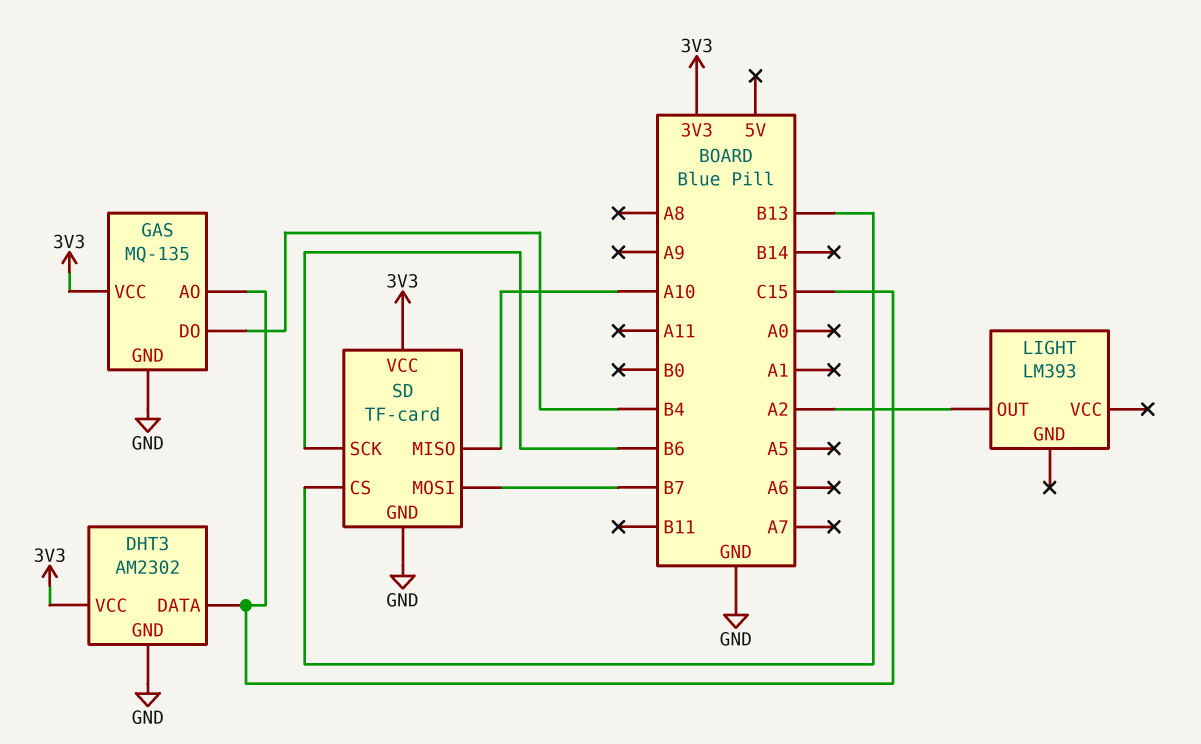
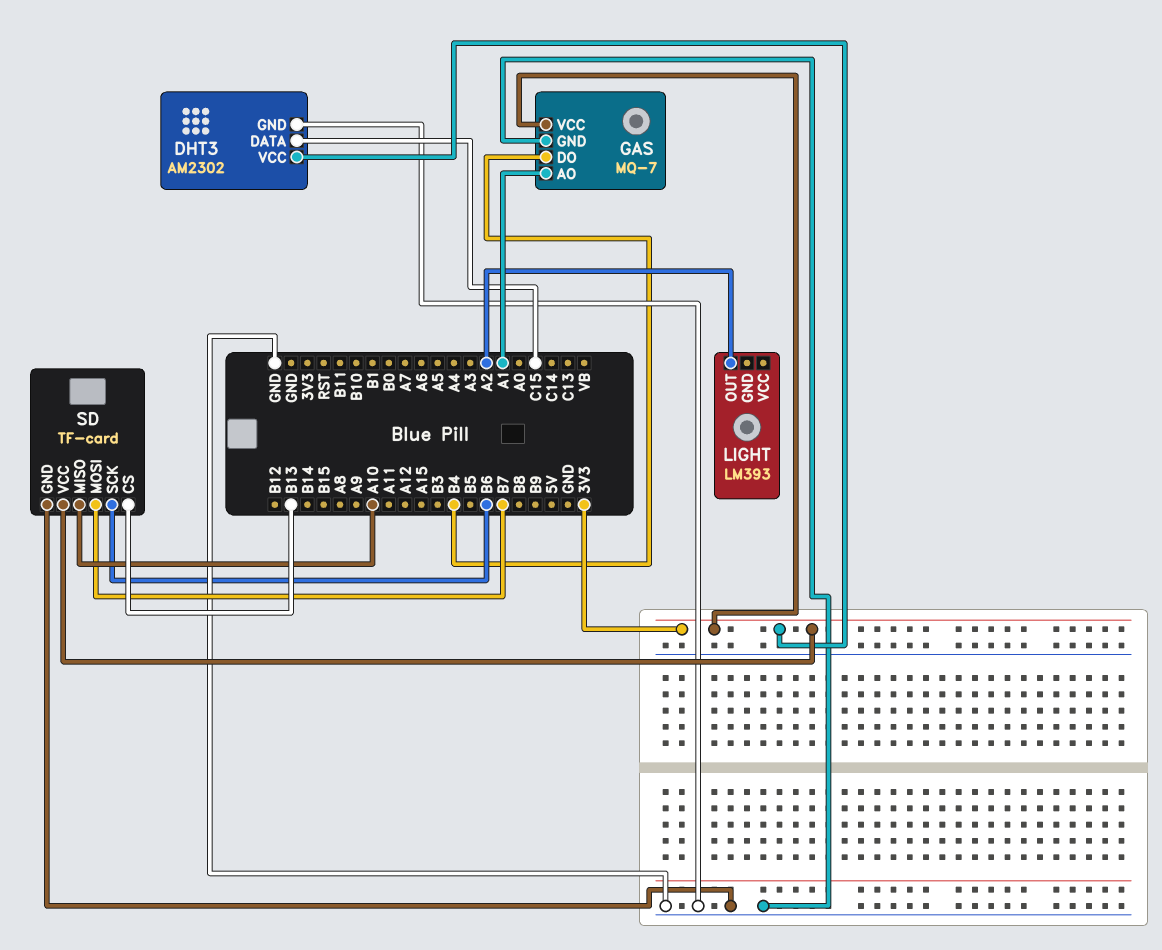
GAS: MQ-135 -> MQ-7
GAS pin AO: C15 -> A1

